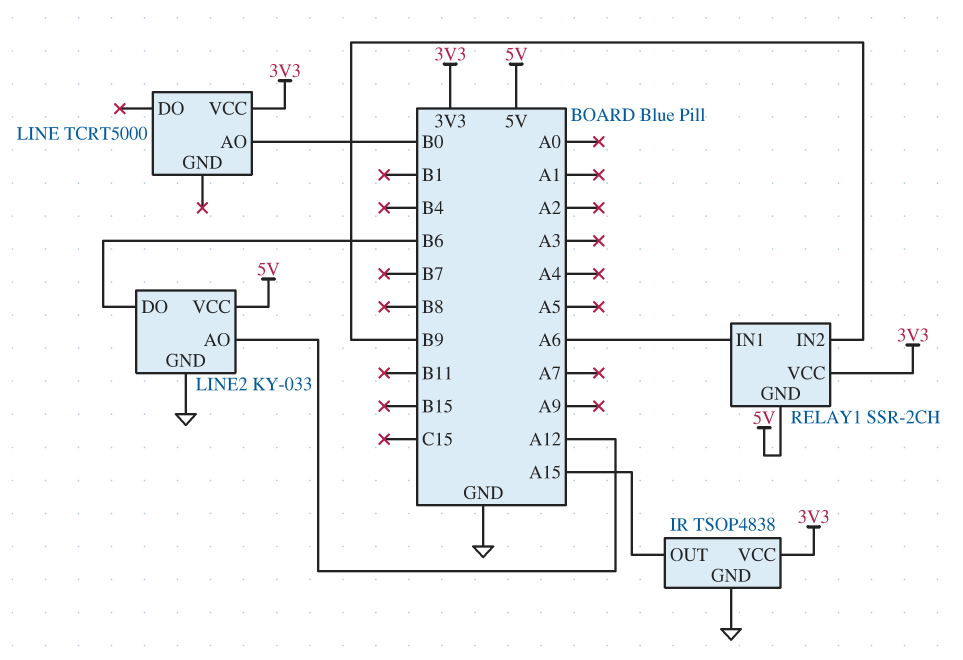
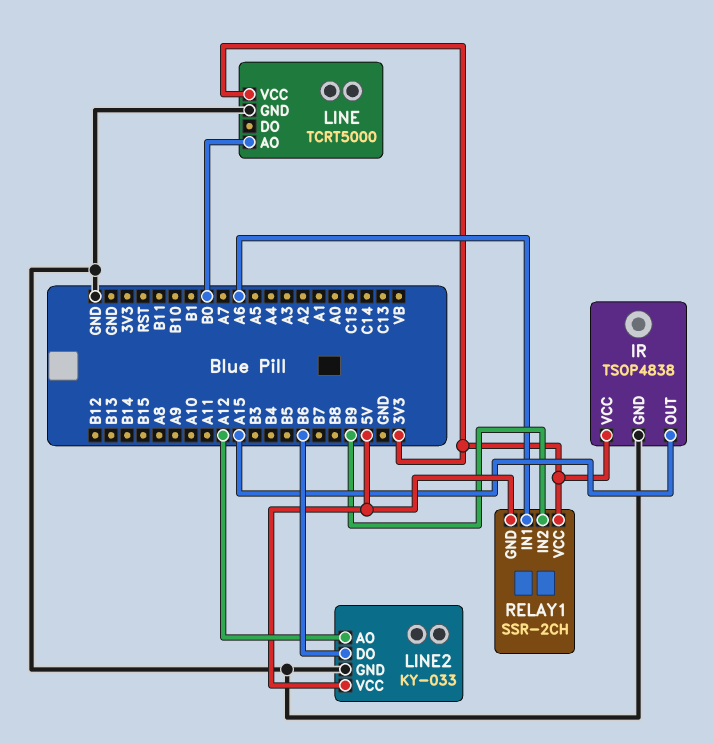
LINE pin GND: none -> GND

